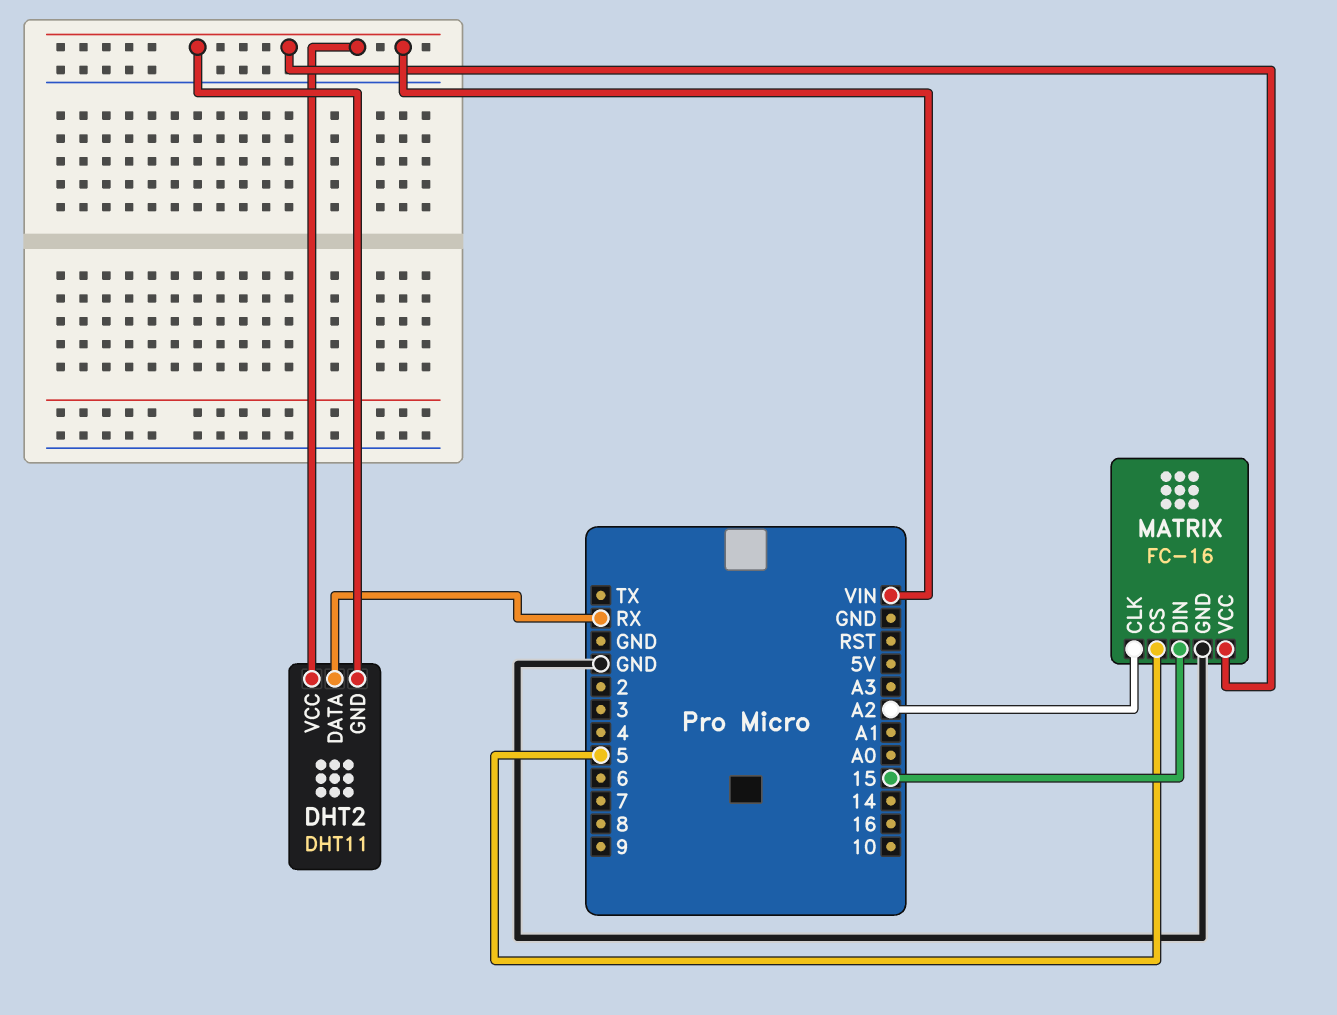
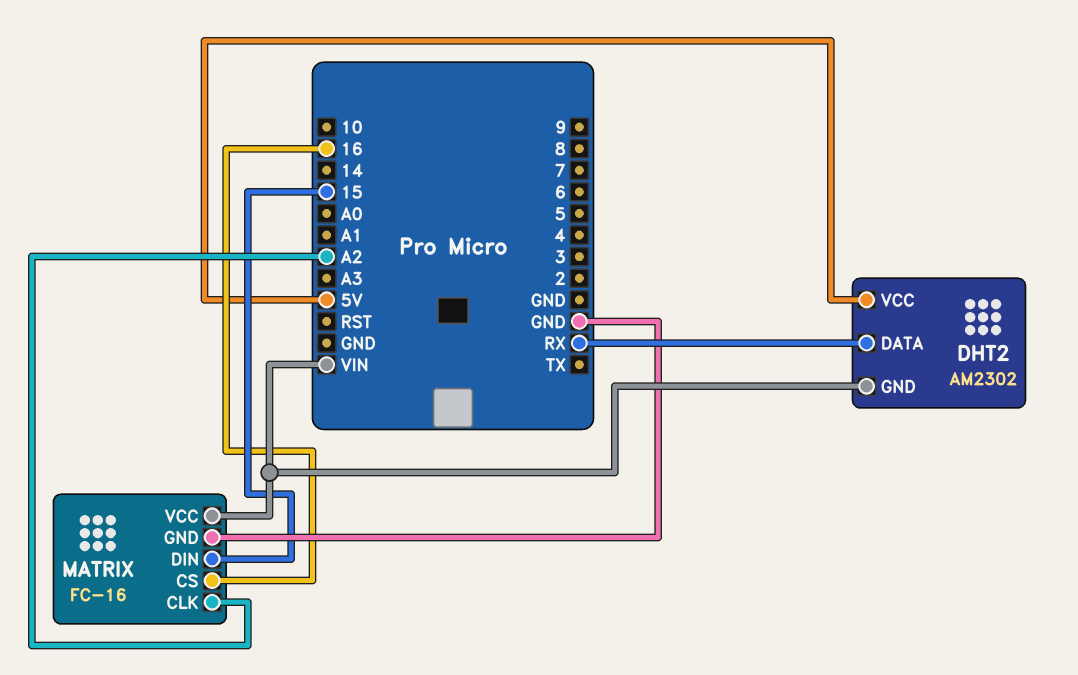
DHT2: DHT11 -> AM2302
DHT2 pin VCC: VIN -> 5V
MATRIX pin CS: 5 -> 16

